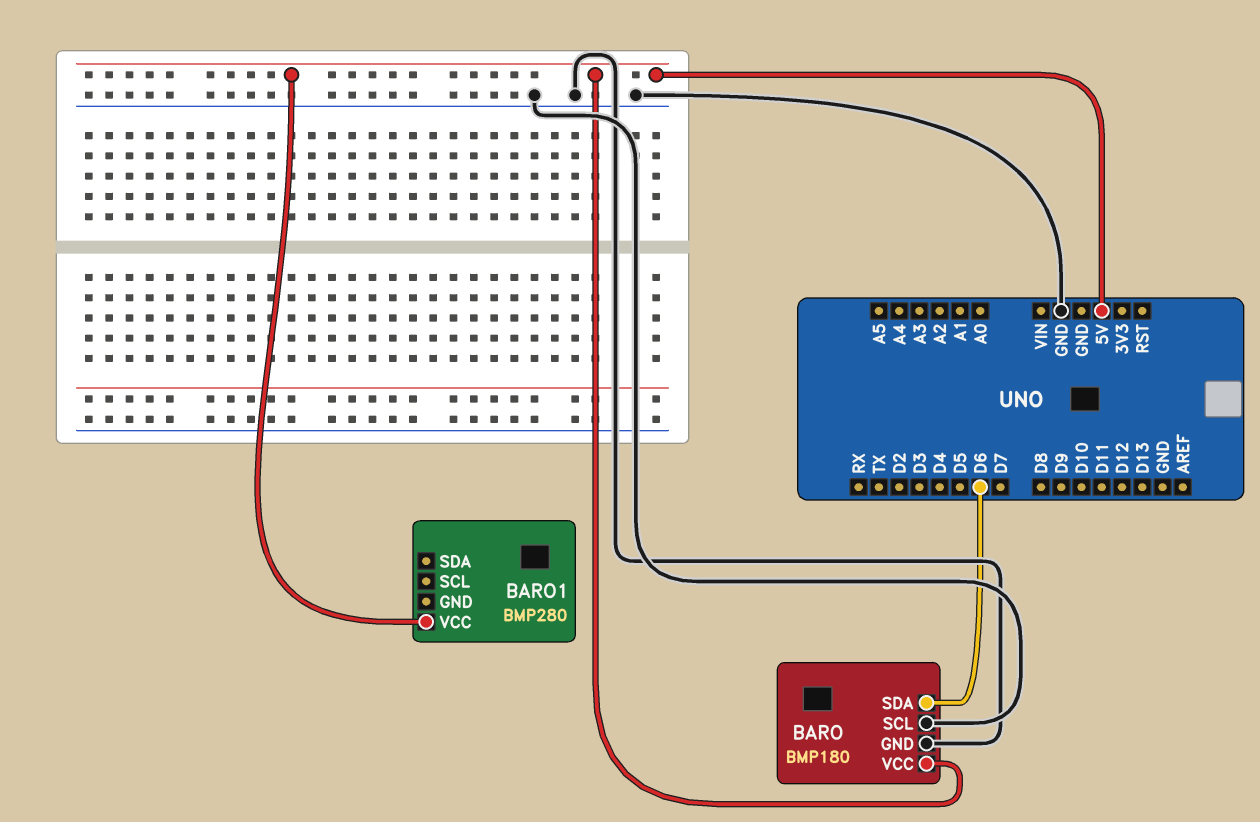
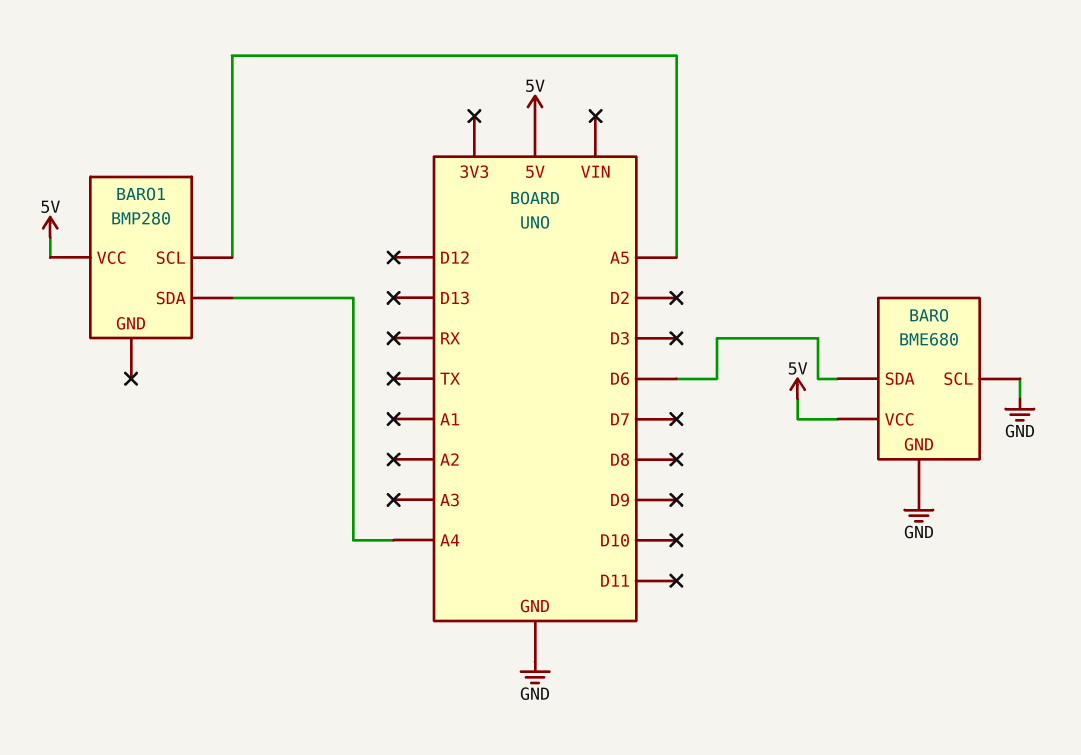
BARO: BMP180 -> BME680
BARO1 pin SCL: none -> A5
BARO1 pin SDA: none -> A4

